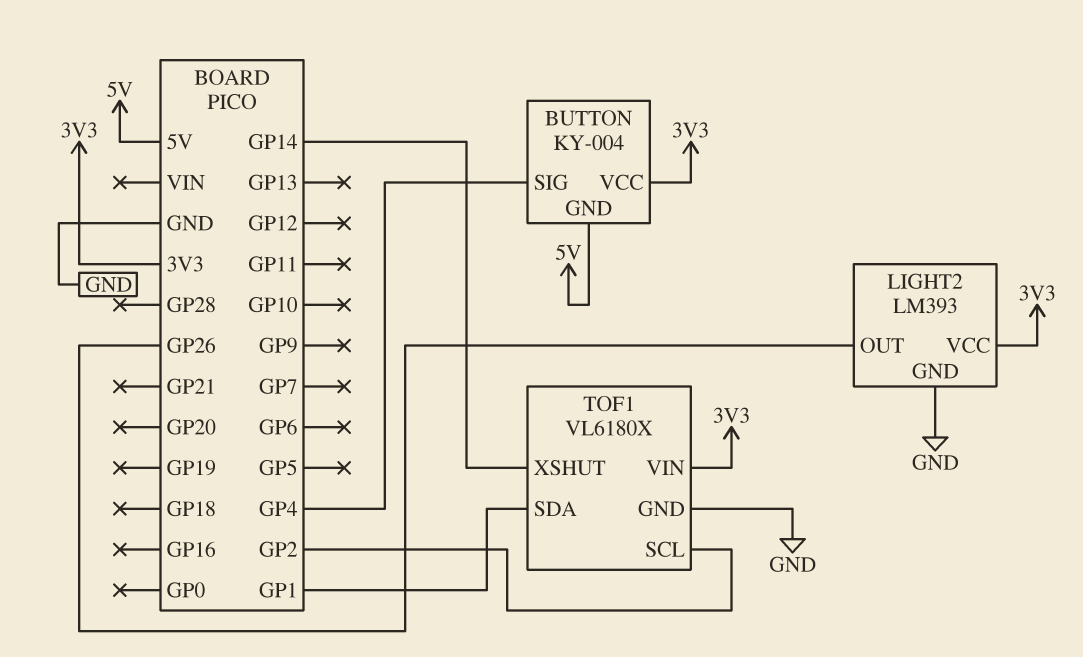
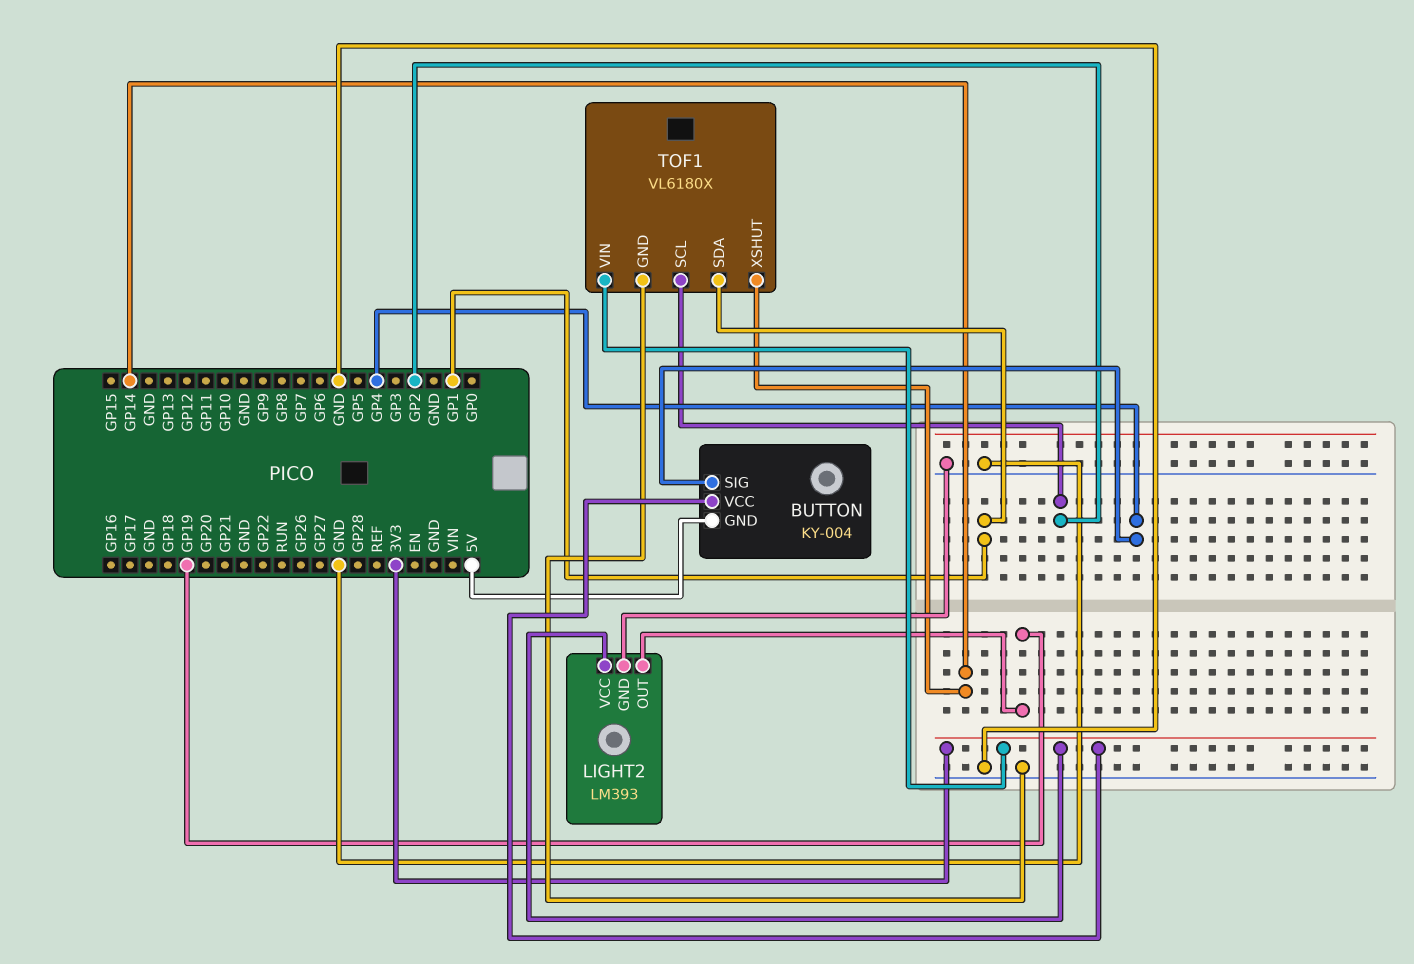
LIGHT2 pin OUT: GP26 -> GP19

